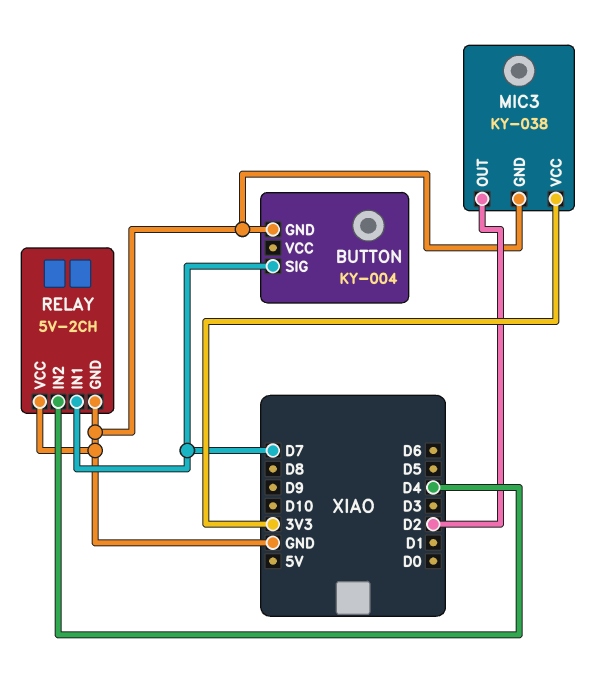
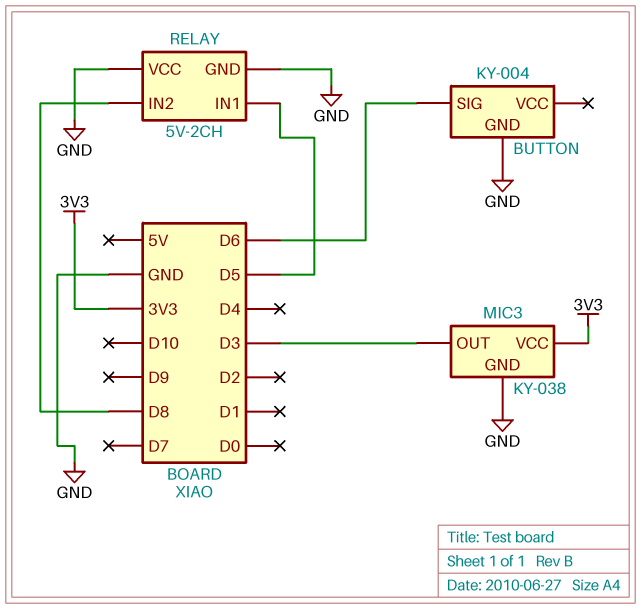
BUTTON pin SIG: D7 -> D6
MIC3 pin OUT: D2 -> D3
RELAY pin IN1: D7 -> D5
RELAY pin IN2: D4 -> D8

